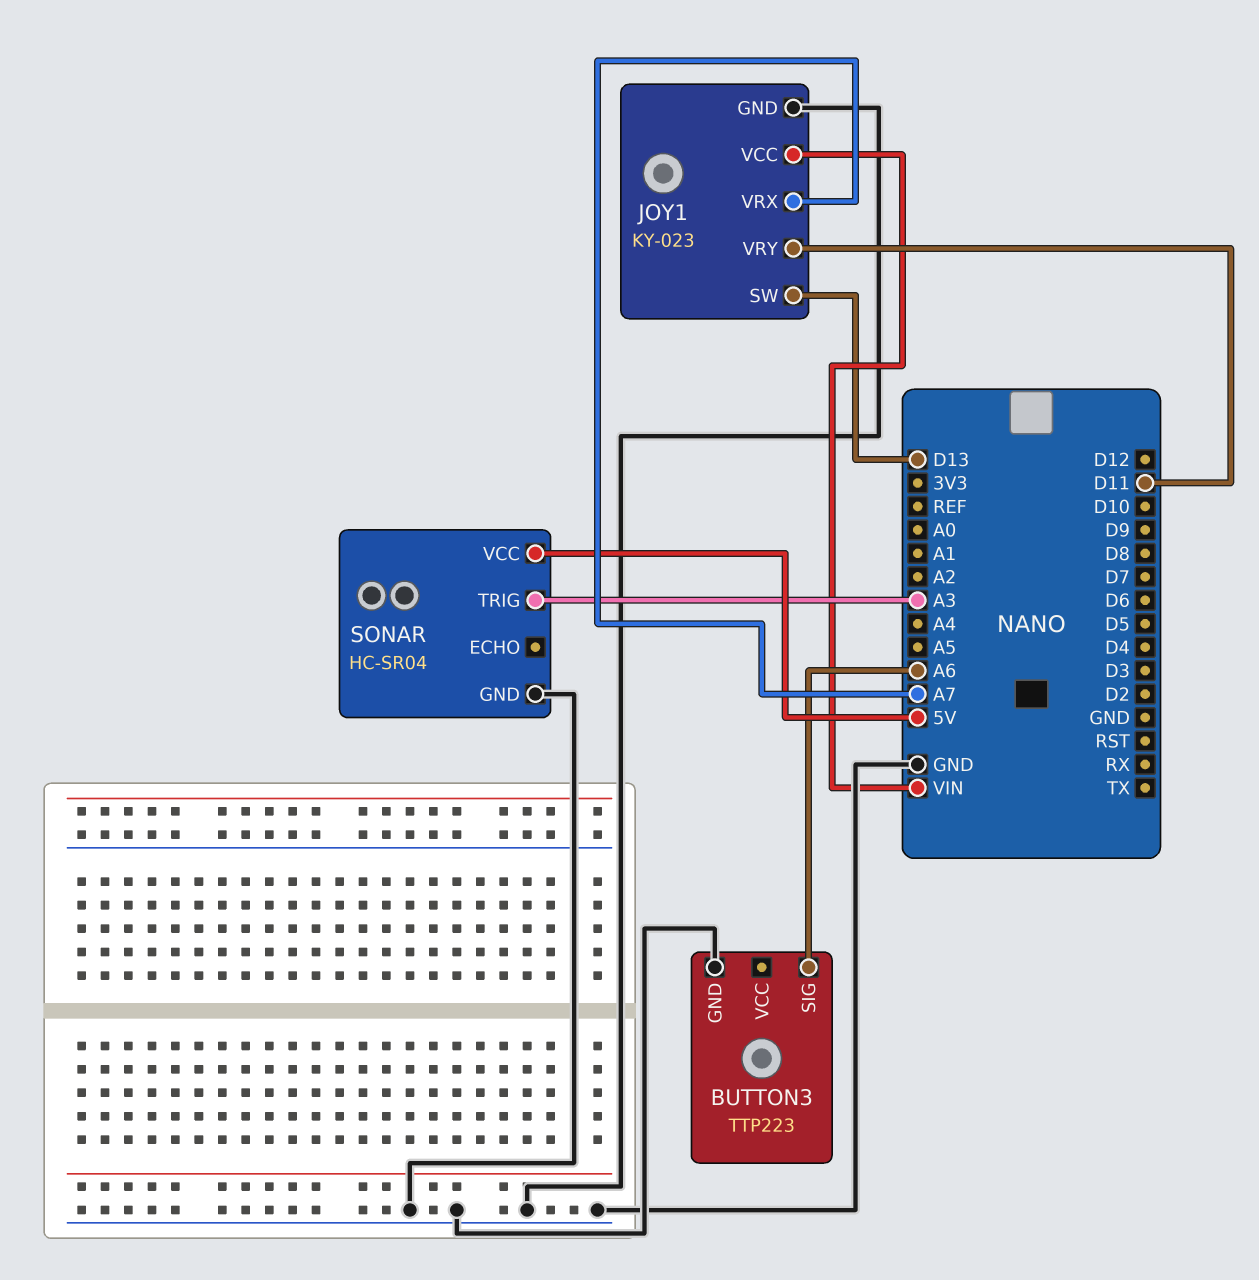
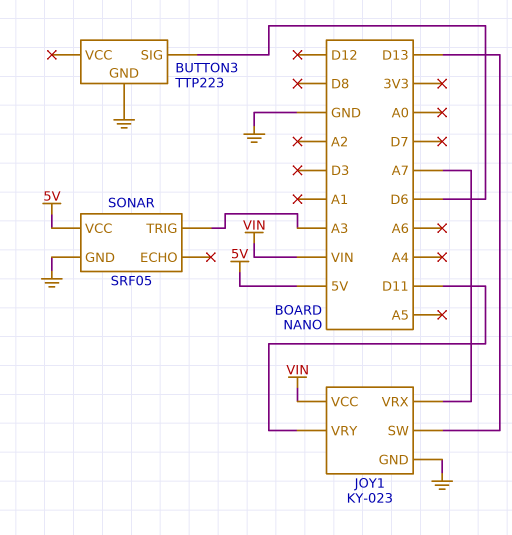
BUTTON3 pin SIG: A6 -> D6
SONAR: HC-SR04 -> SRF05

